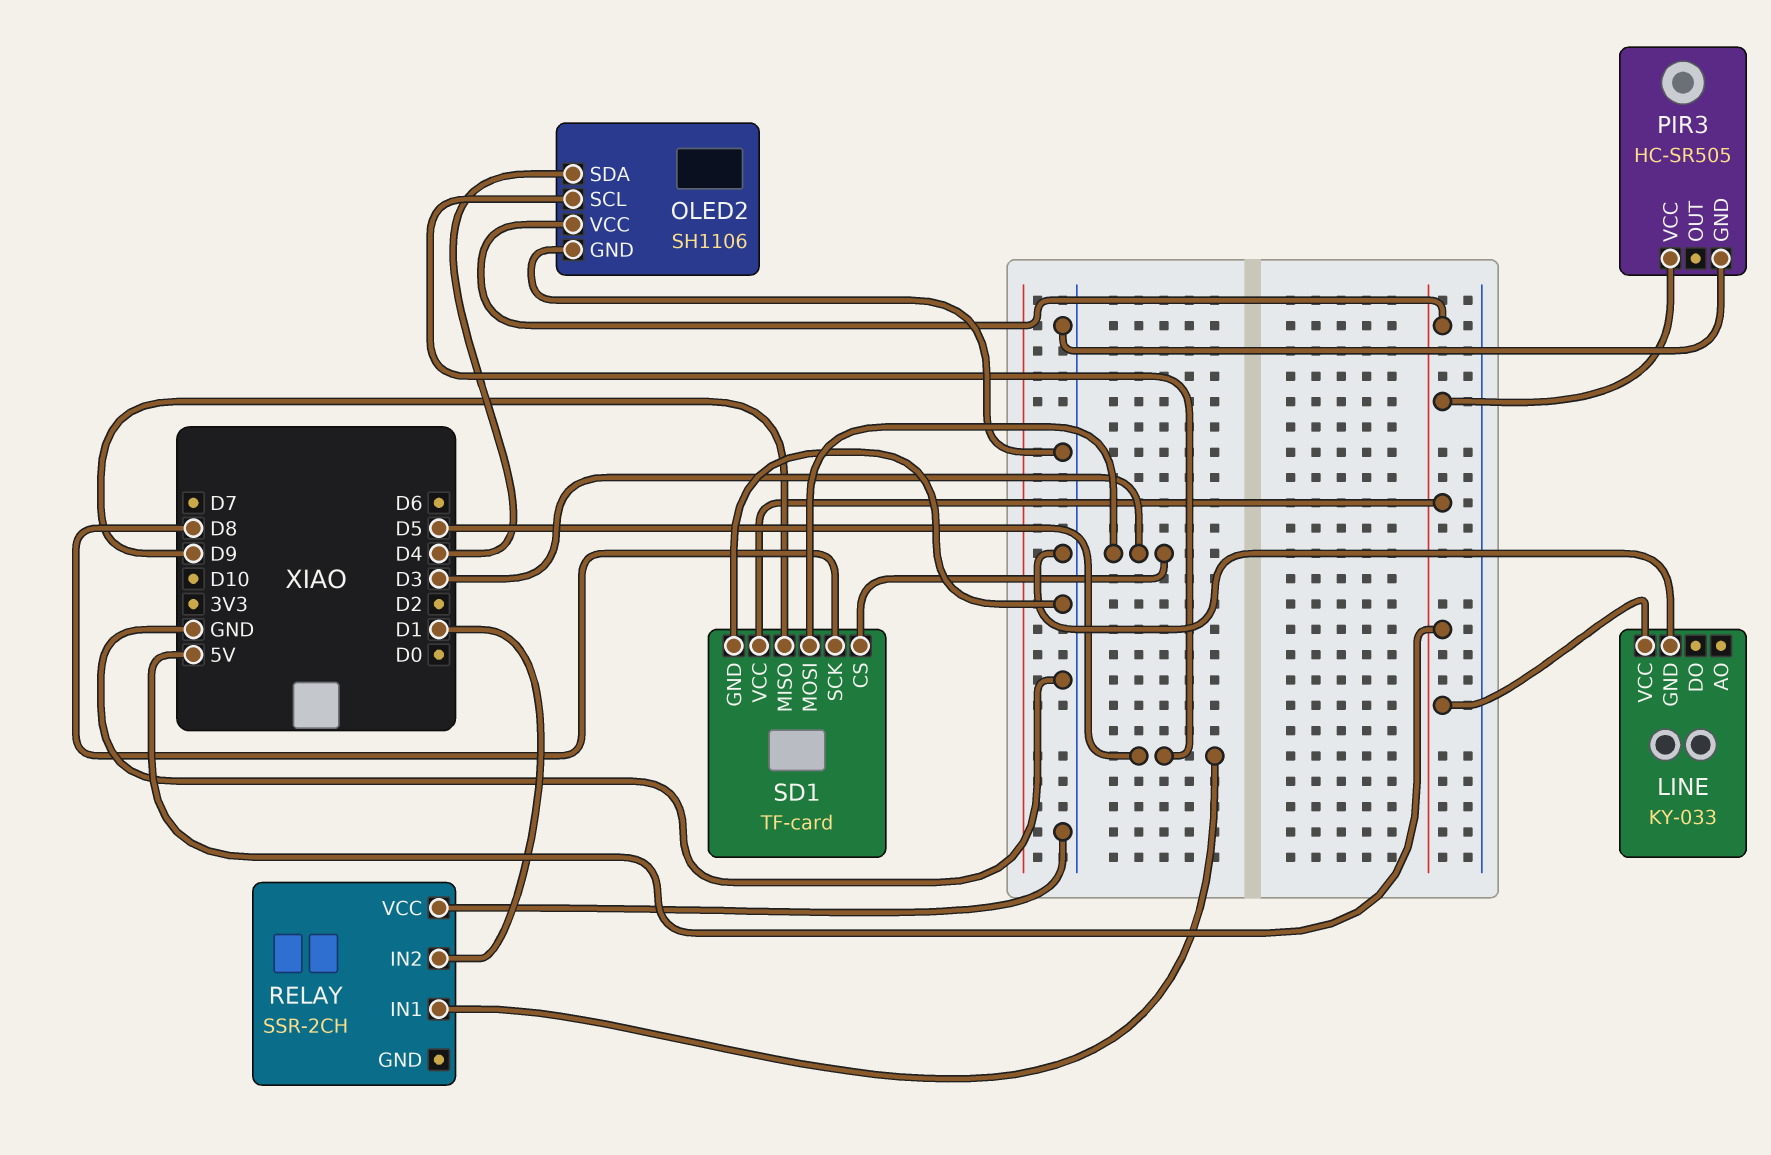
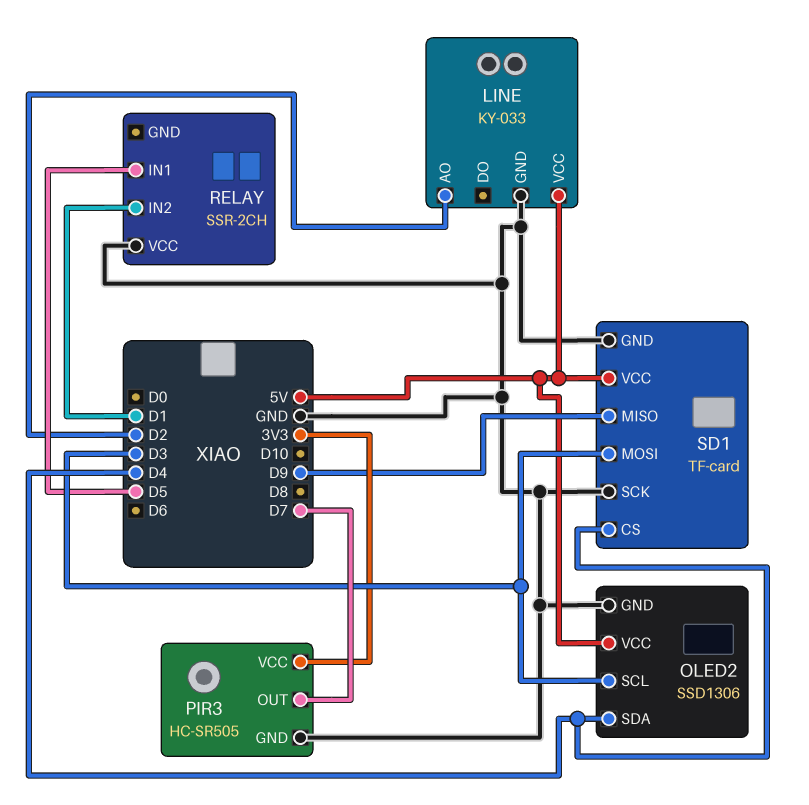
LINE pin AO: none -> D2
OLED2: SH1106 -> SSD1306
OLED2 pin SCL: D5 -> D3
PIR3 pin OUT: none -> D7
PIR3 pin VCC: 5V -> 3V3
SD1 pin CS: D3 -> D4
SD1 pin SCK: D8 -> GND

